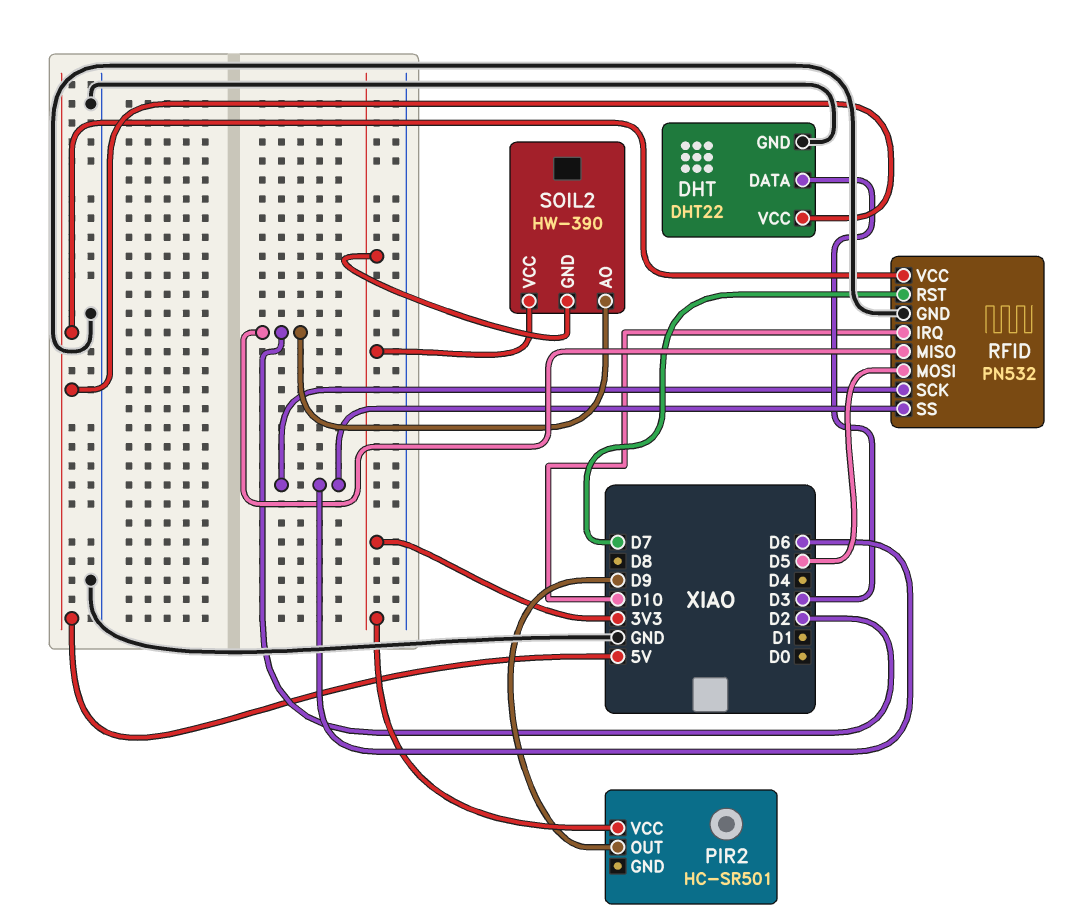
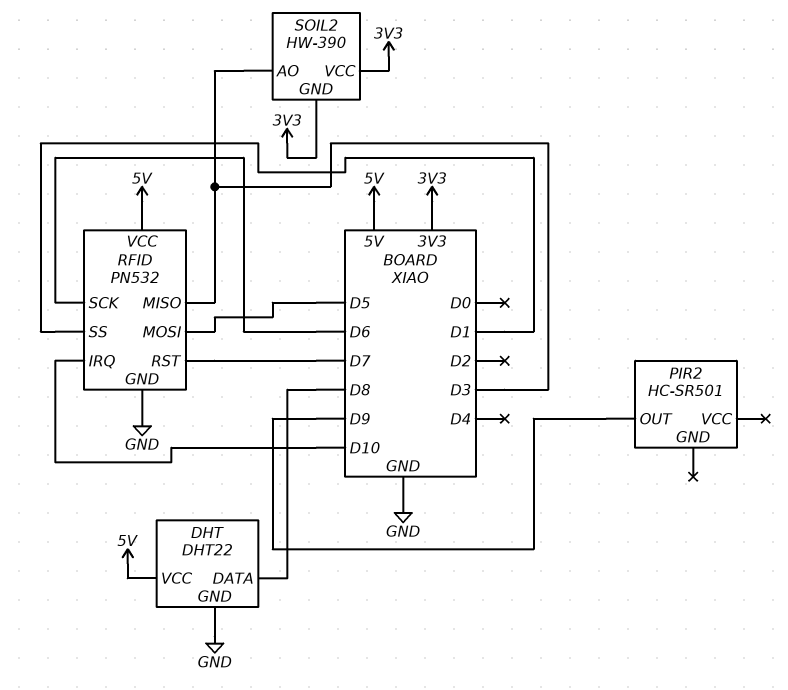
DHT pin DATA: D3 -> D8
PIR2 pin VCC: 3V3 -> none
RFID pin MISO: D2 -> D3
RFID pin SS: D6 -> D1
SOIL2 pin AO: D2 -> D3

